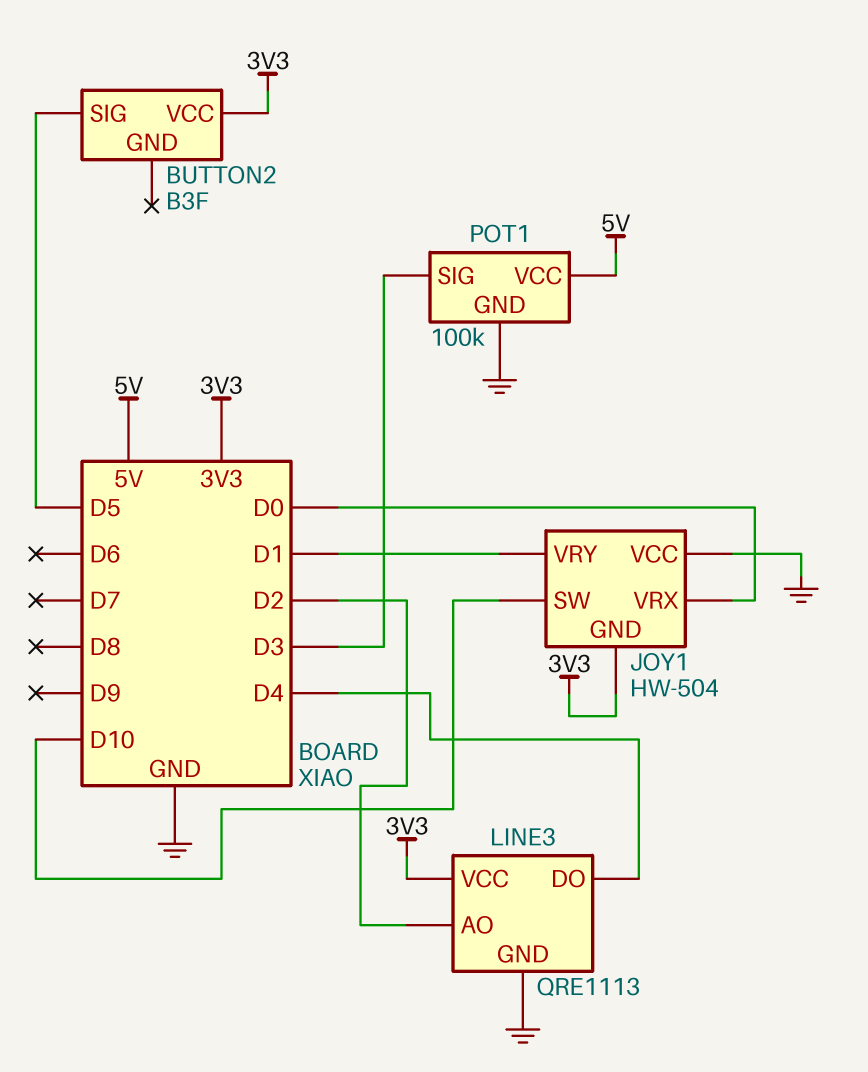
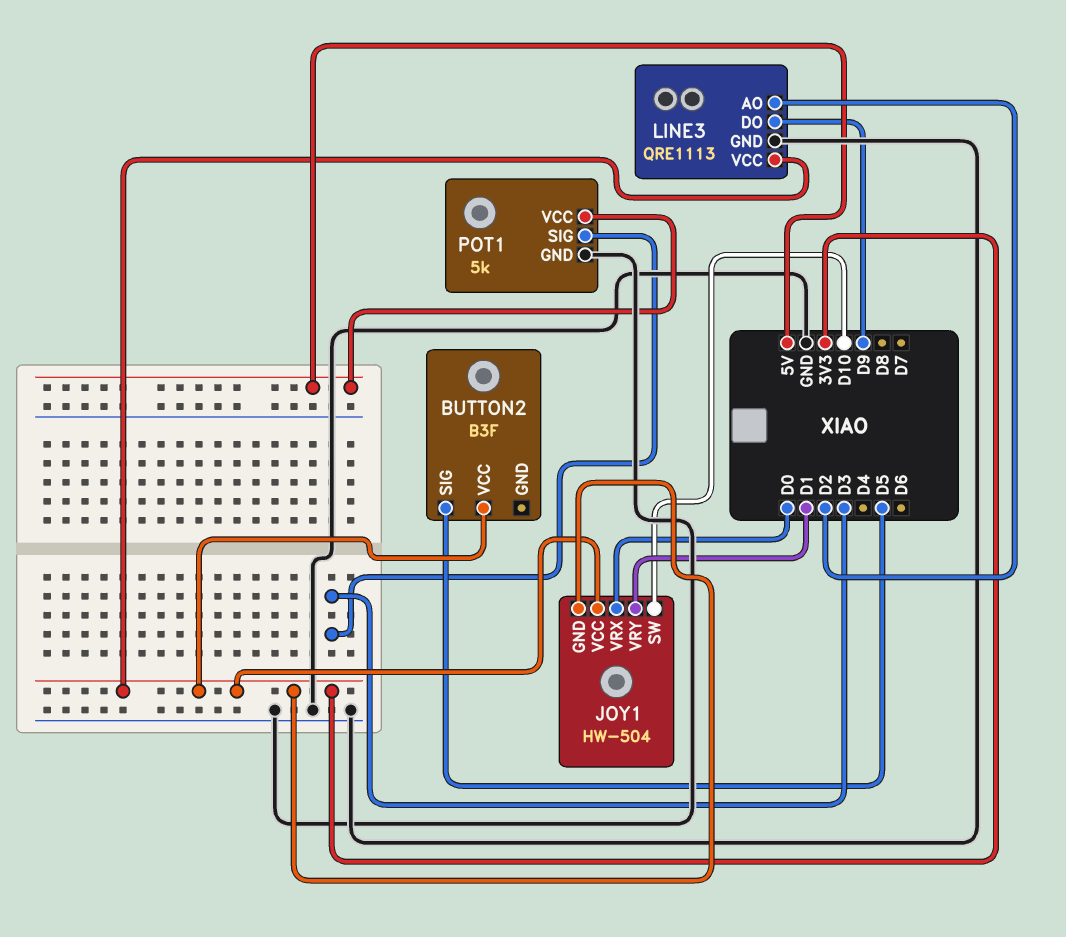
JOY1 pin VCC: GND -> 3V3
LINE3 pin DO: D4 -> D9
POT1: 100k -> 5k

